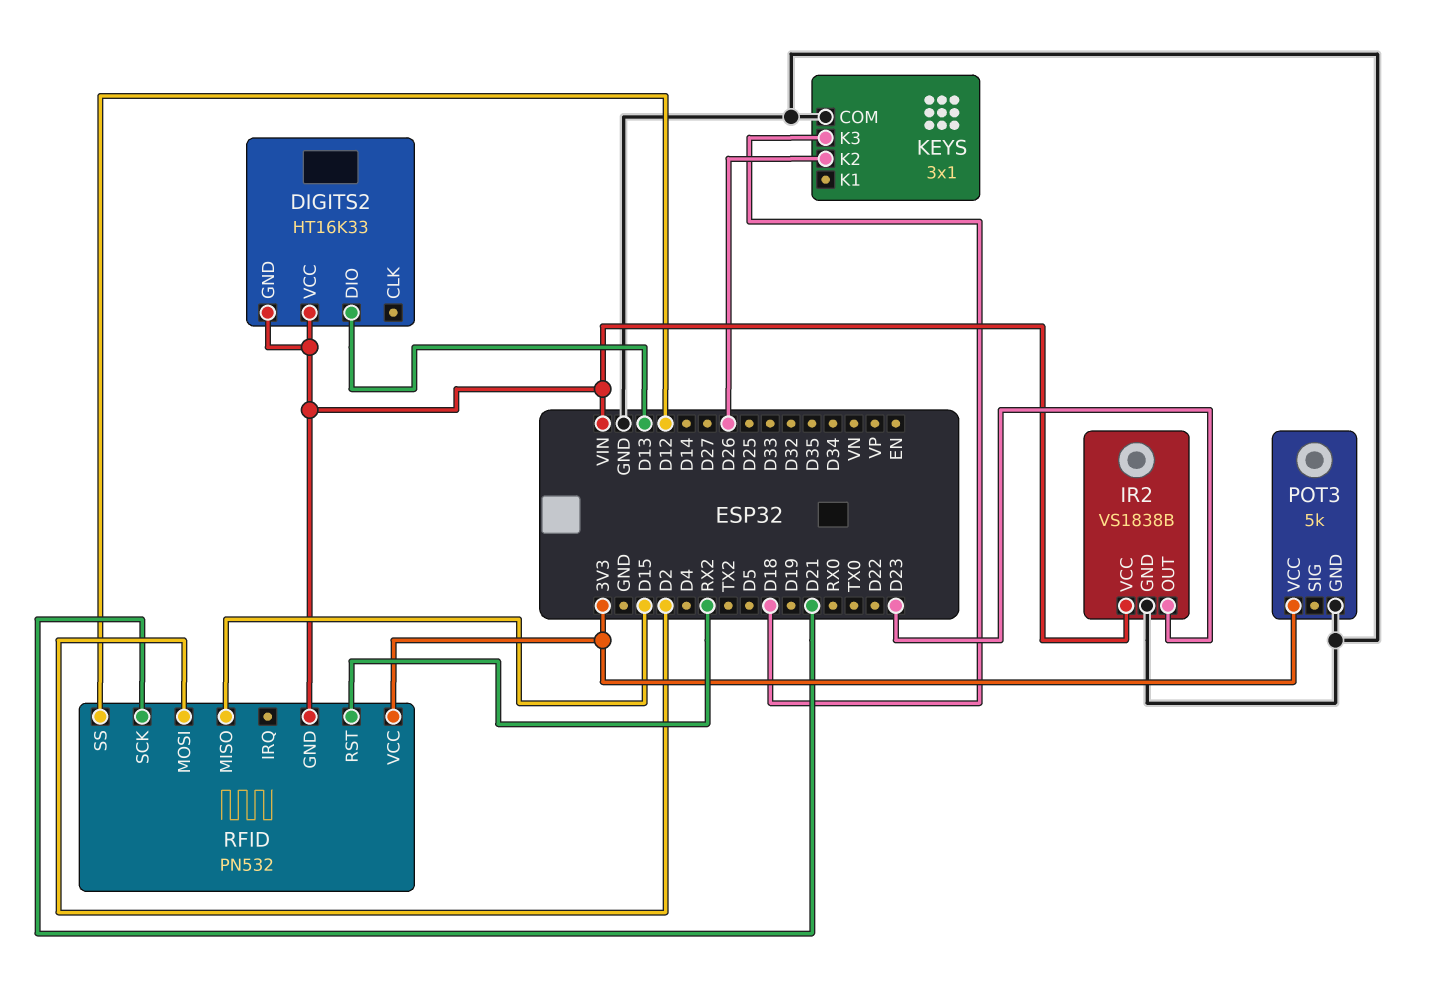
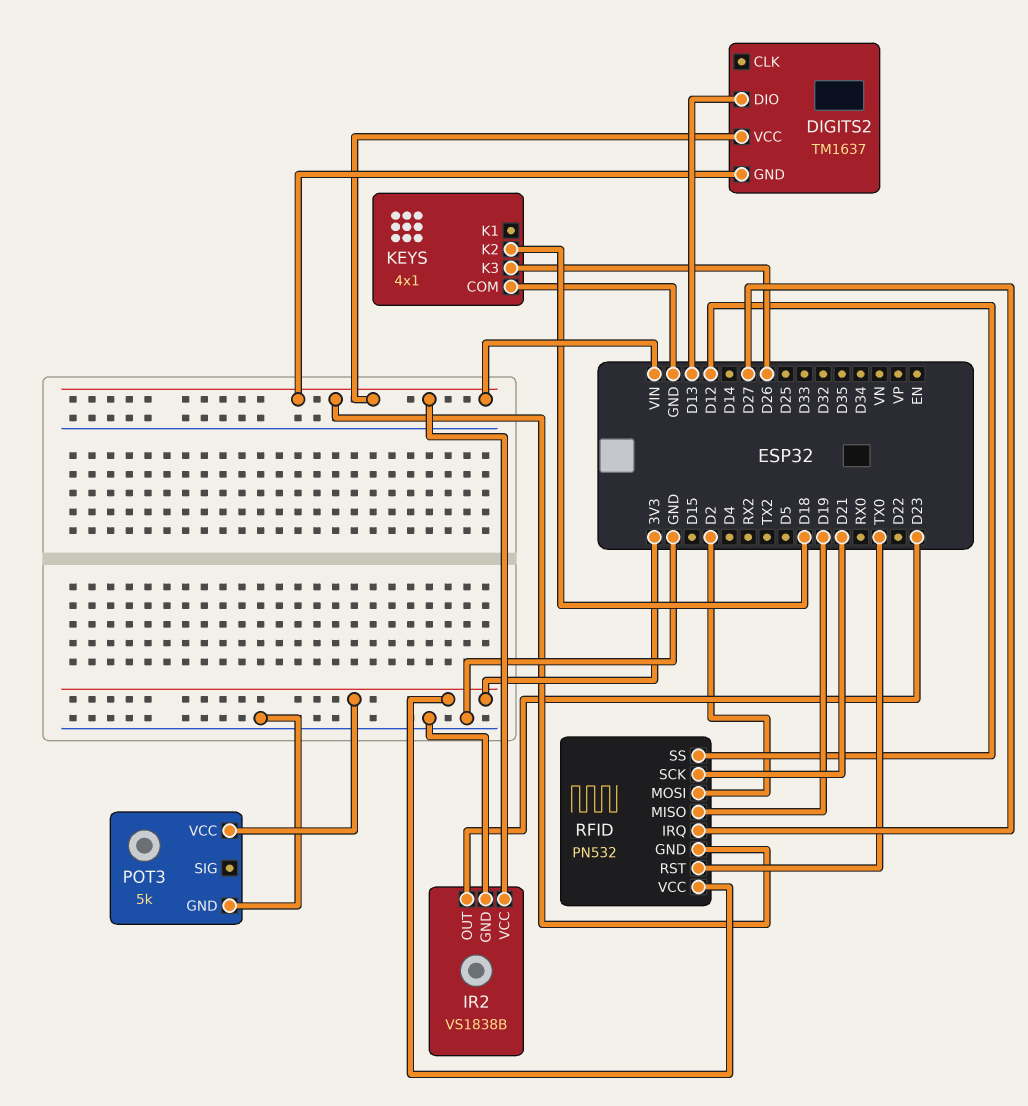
DIGITS2: HT16K33 -> TM1637
KEYS: 3x1 -> 4x1
KEYS pin K2: D26 -> D18
KEYS pin K3: D18 -> D26
RFID pin IRQ: none -> D27
RFID pin MISO: D15 -> D19
RFID pin RST: RX2 -> TX0

